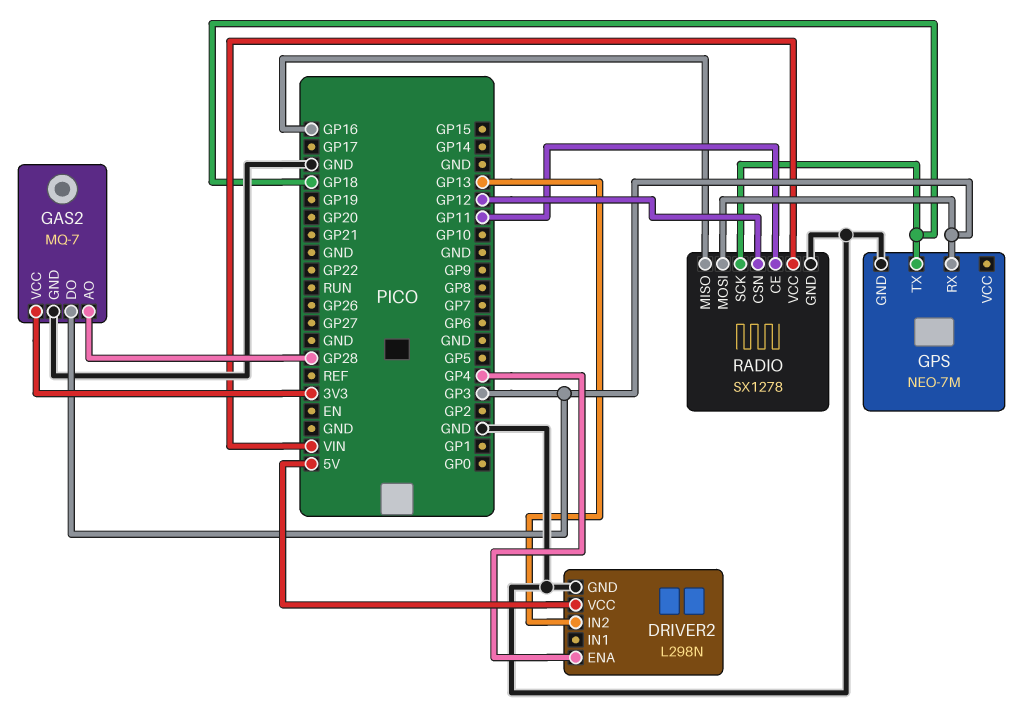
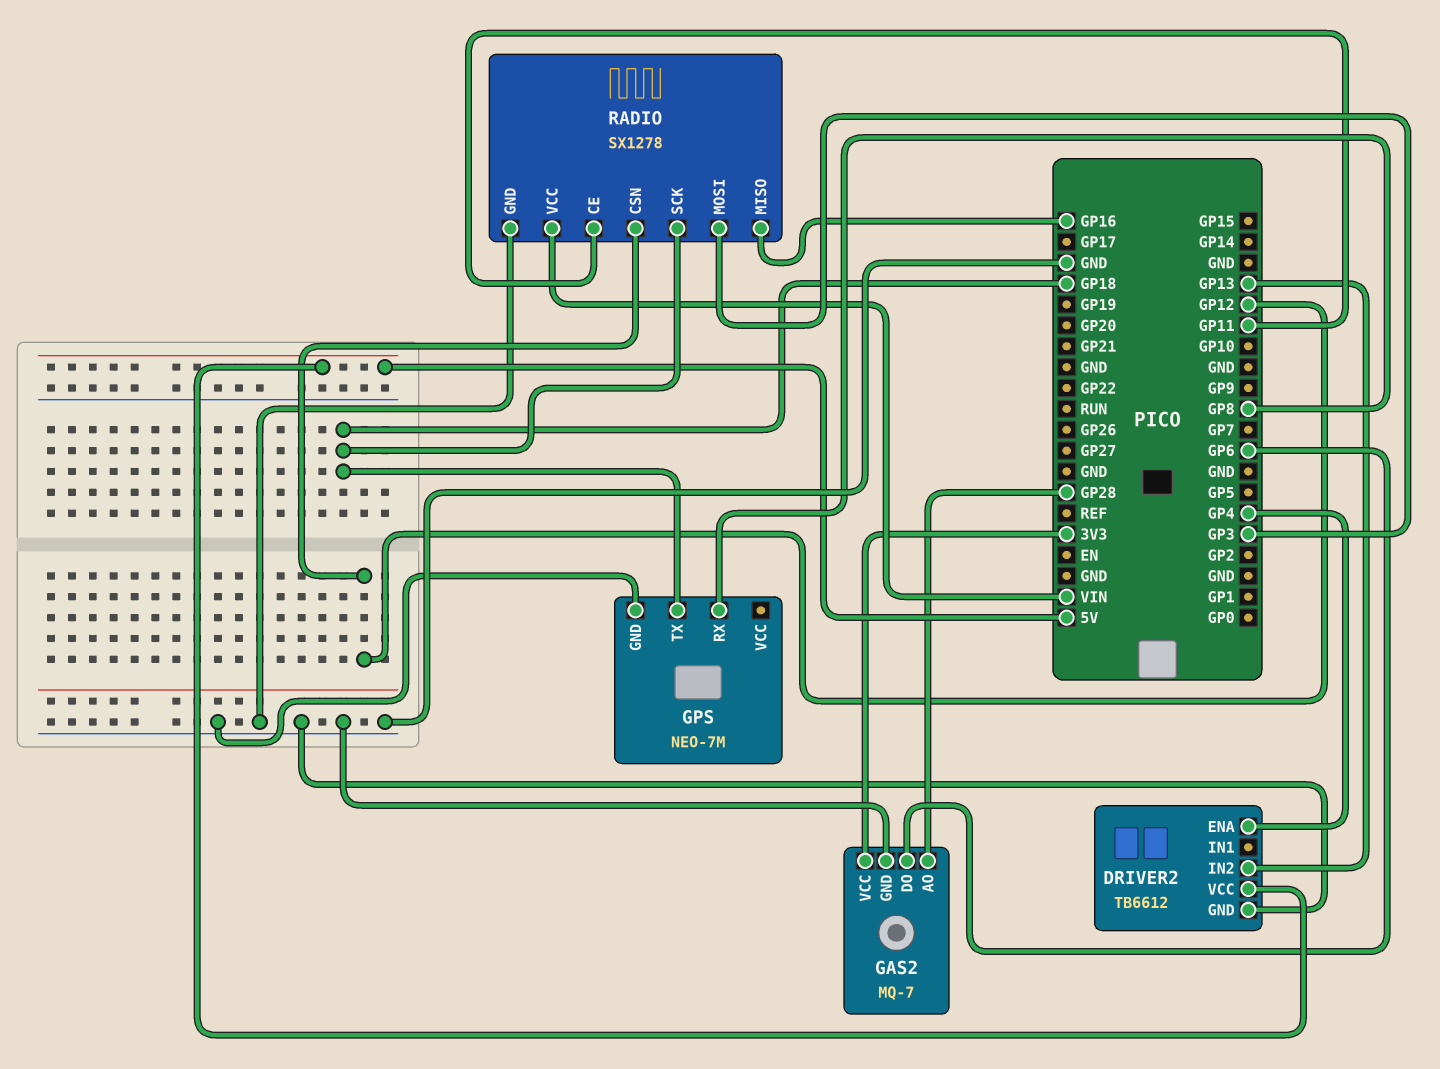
DRIVER2: L298N -> TB6612
GAS2 pin DO: GP3 -> GP6
GPS pin RX: GP3 -> GP8

